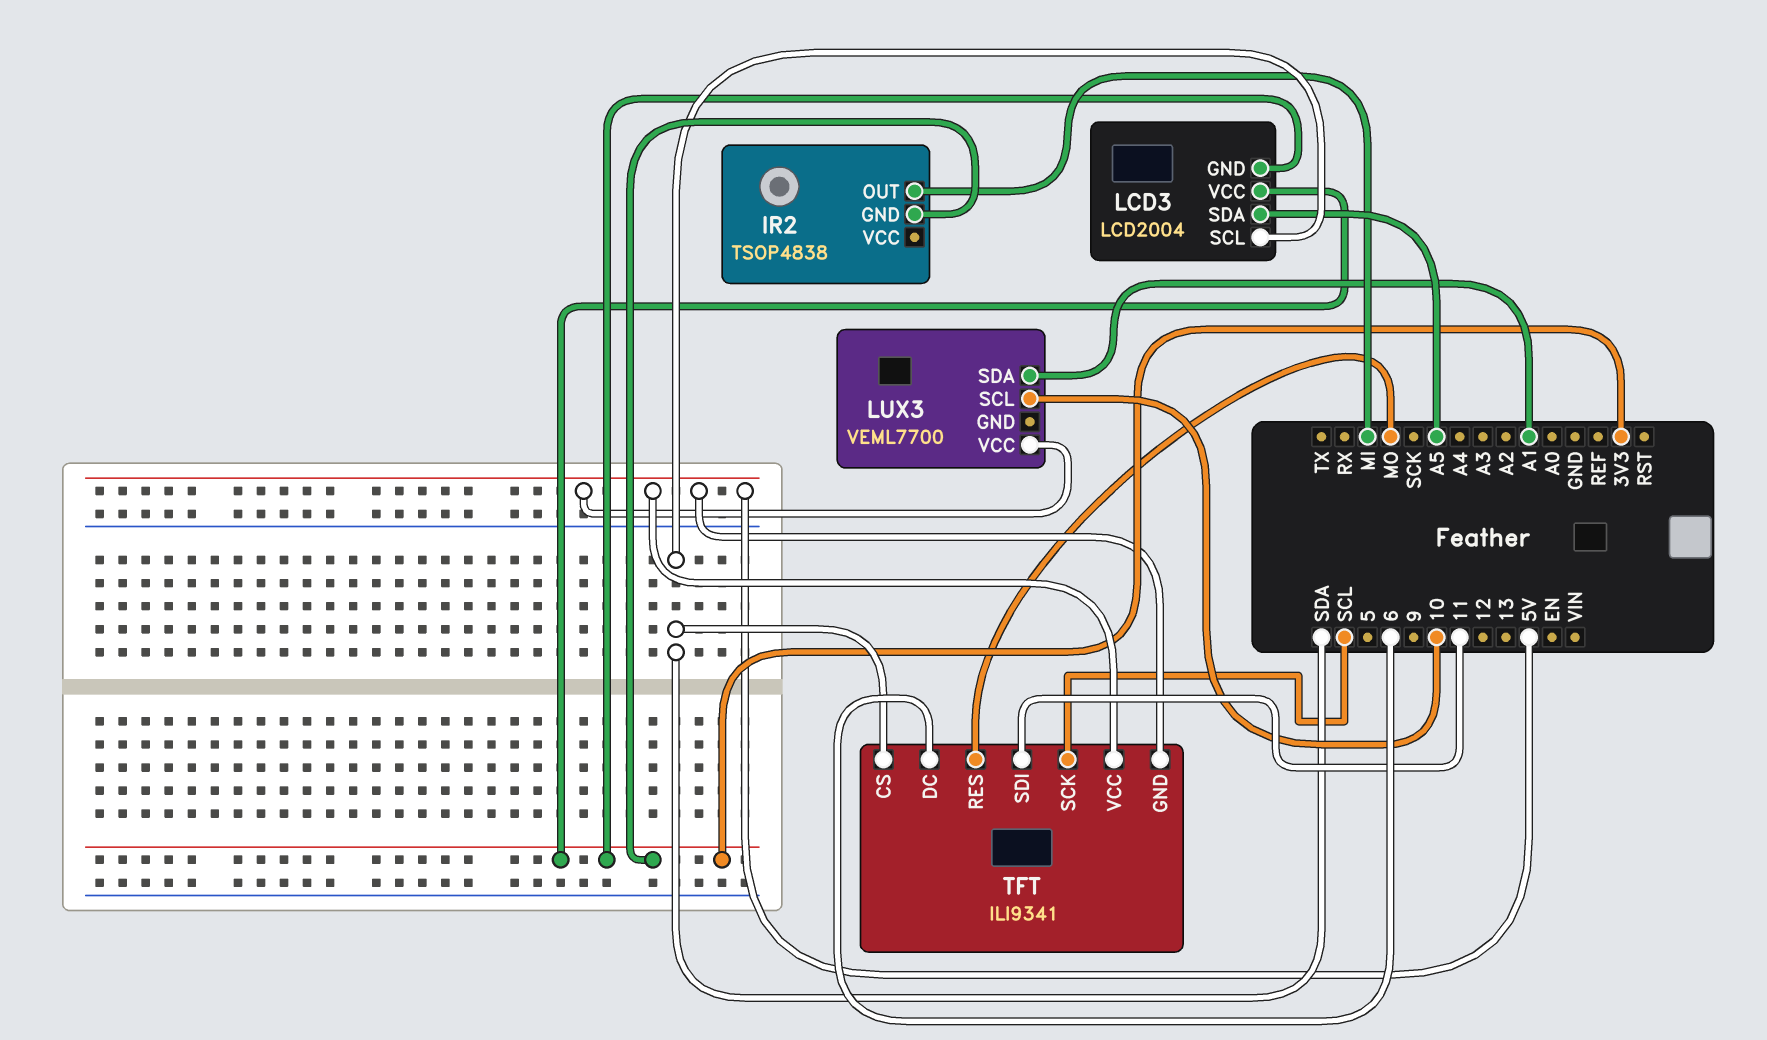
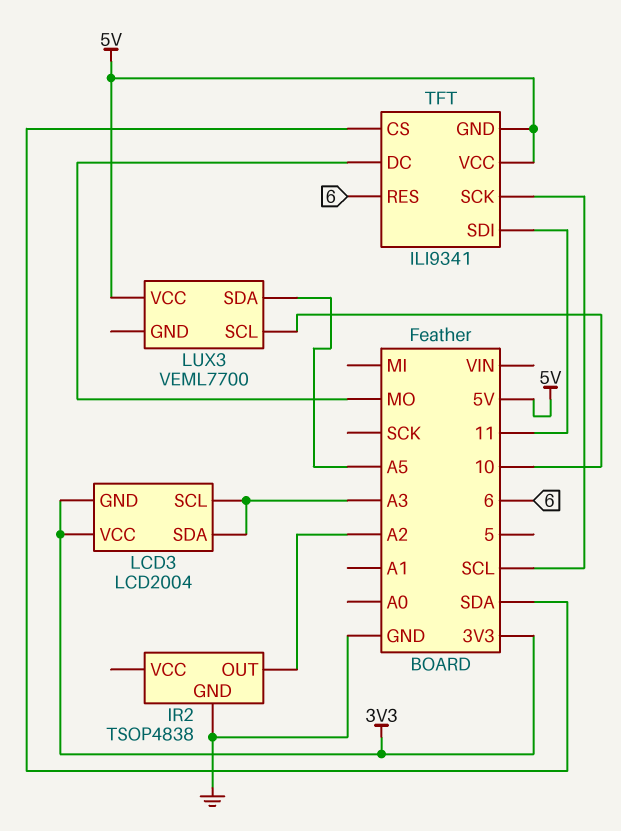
IR2 pin GND: 3V3 -> GND
IR2 pin OUT: MI -> A2
LCD3 pin SCL: SDA -> A3
LCD3 pin SDA: A5 -> A3
LUX3 pin SDA: A1 -> A5
TFT pin DC: 6 -> MO
TFT pin RES: MO -> 6

